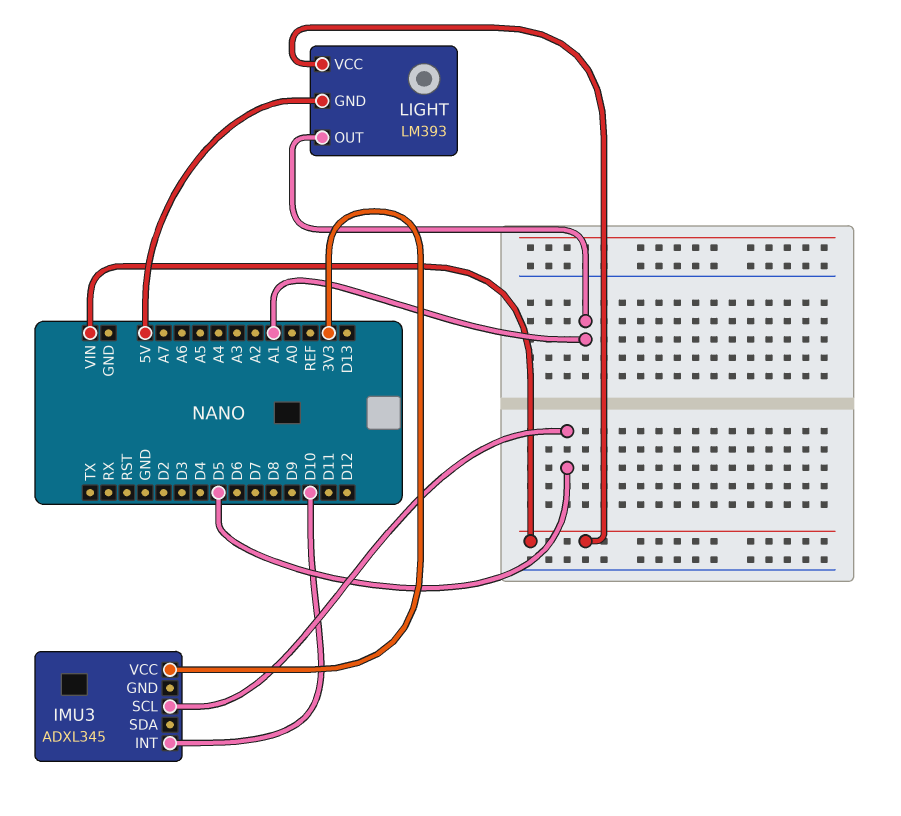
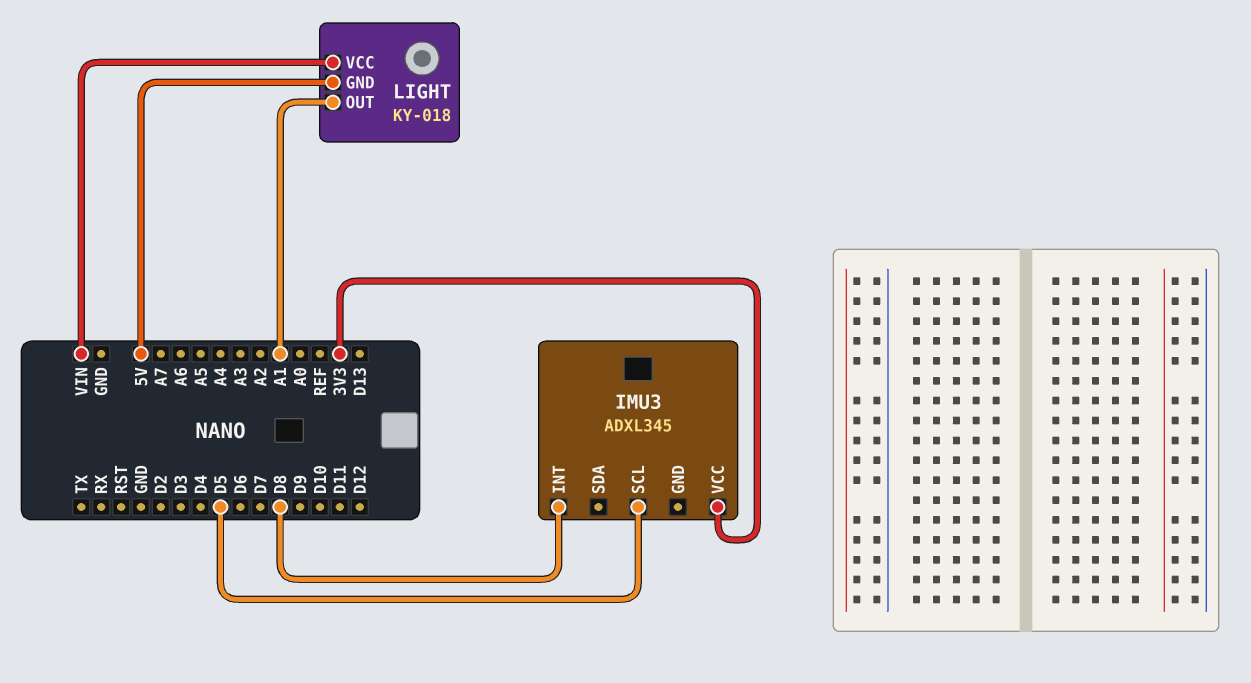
IMU3 pin INT: D10 -> D8
LIGHT: LM393 -> KY-018

